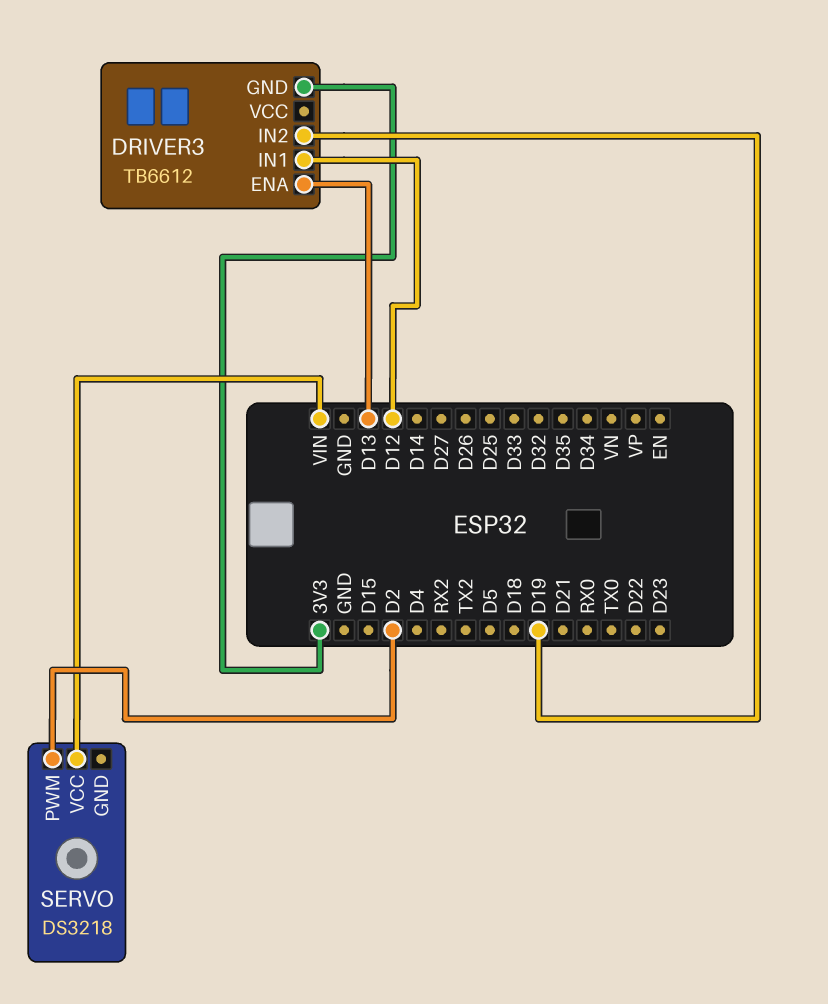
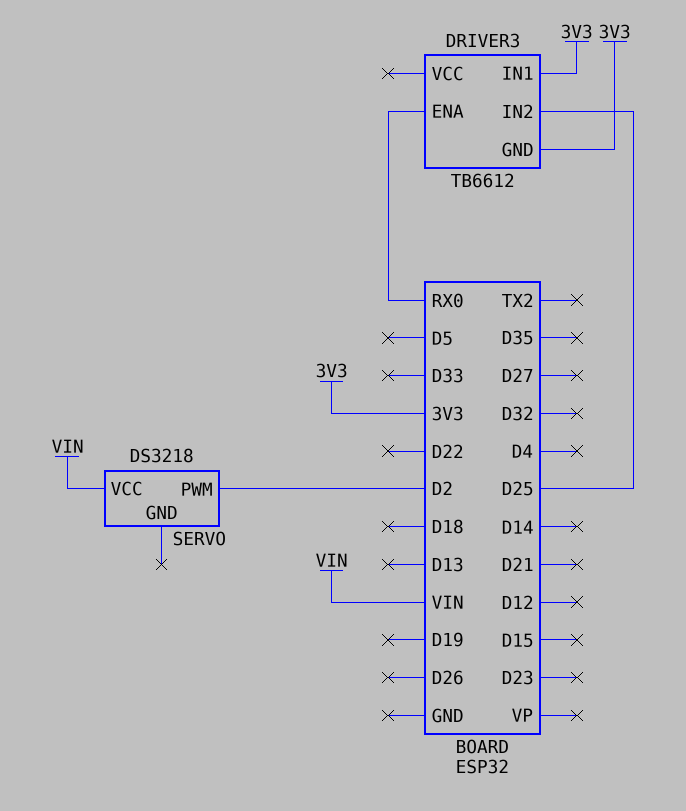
DRIVER3 pin ENA: D13 -> RX0
DRIVER3 pin IN1: D12 -> 3V3
DRIVER3 pin IN2: D19 -> D25

